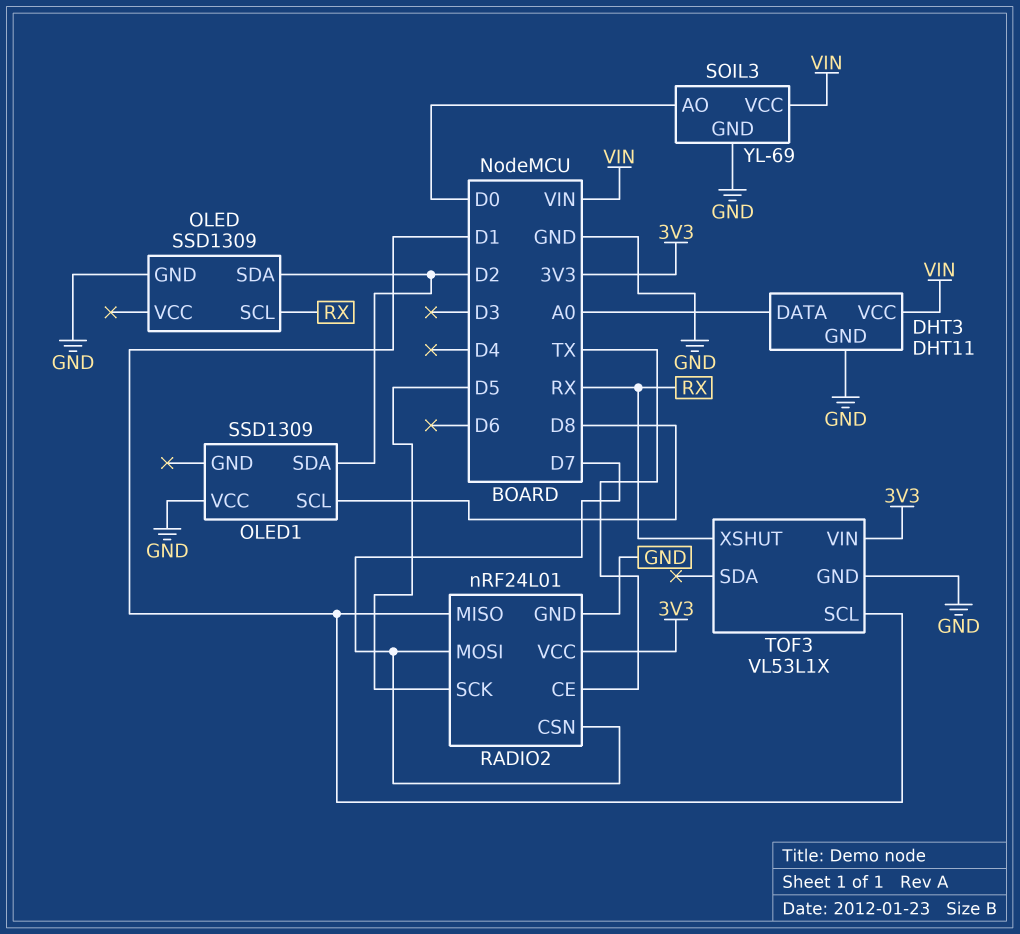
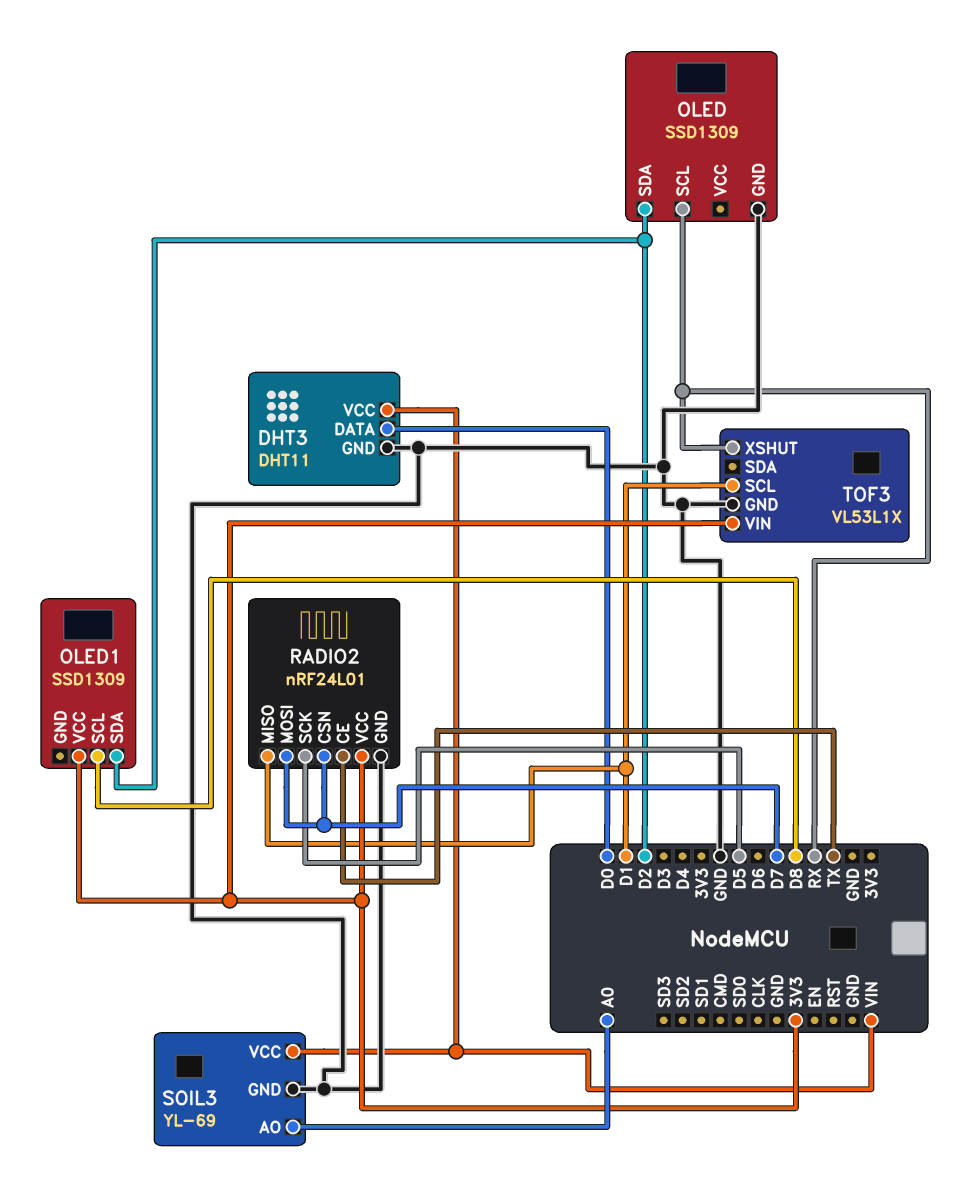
DHT3 pin DATA: A0 -> D0
OLED1 pin VCC: GND -> 3V3
SOIL3 pin AO: D0 -> A0

